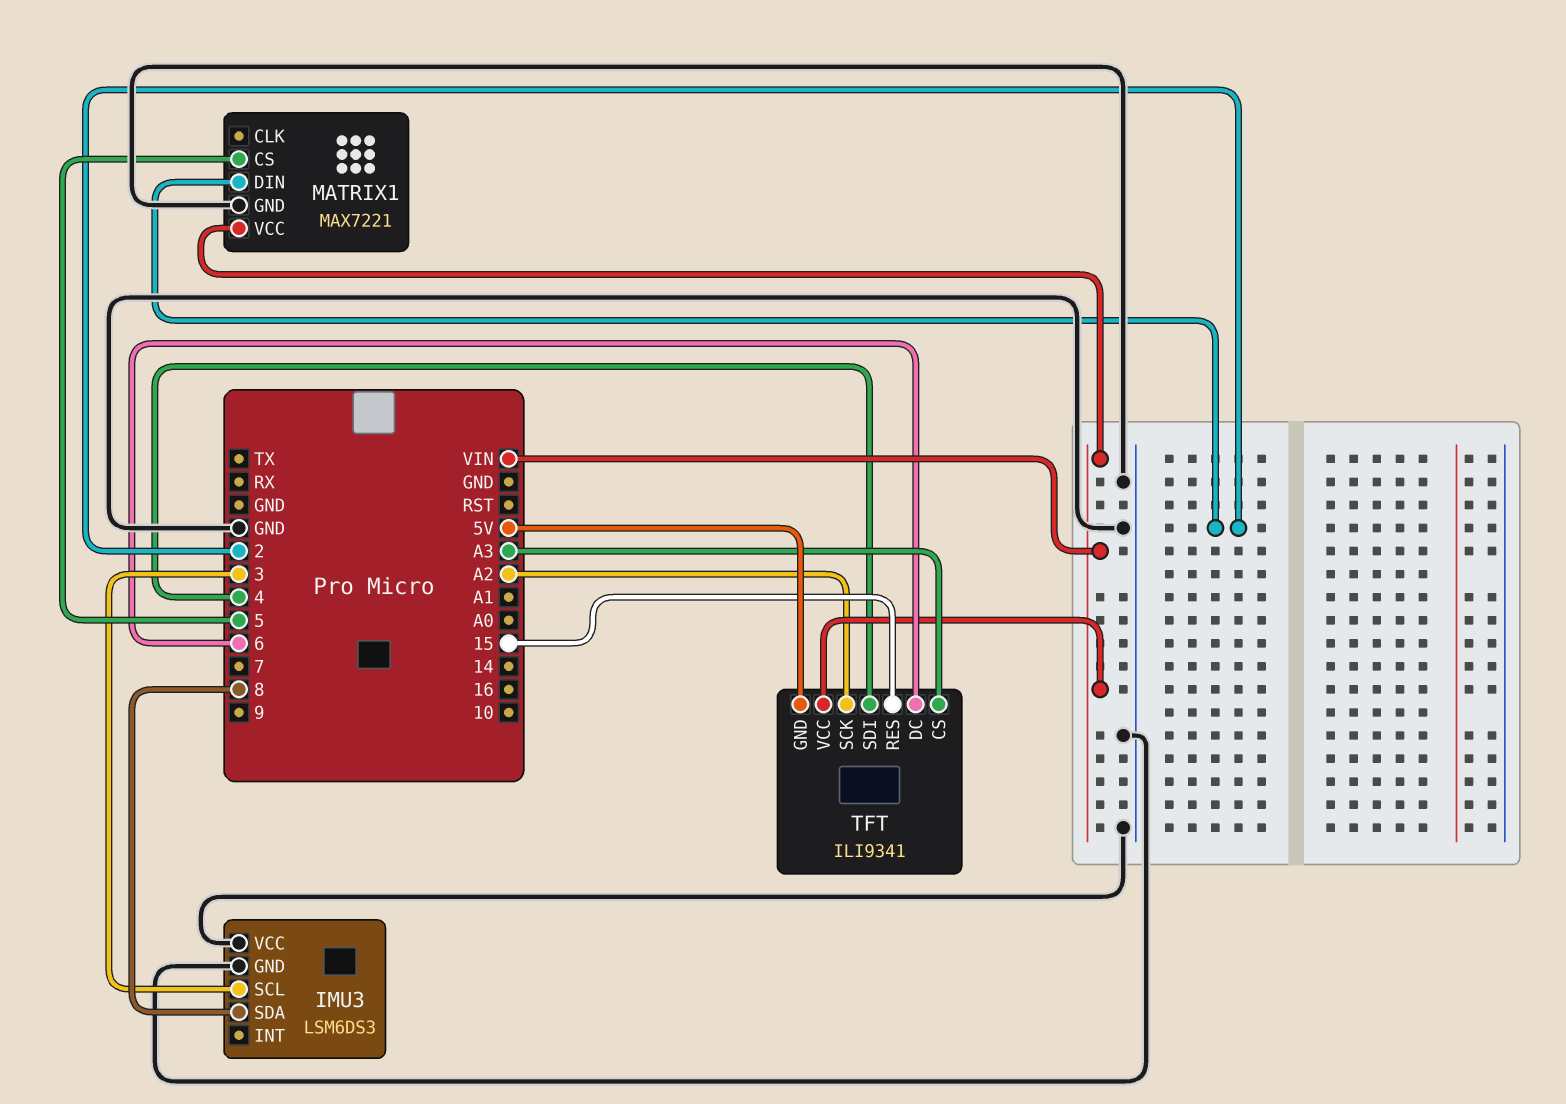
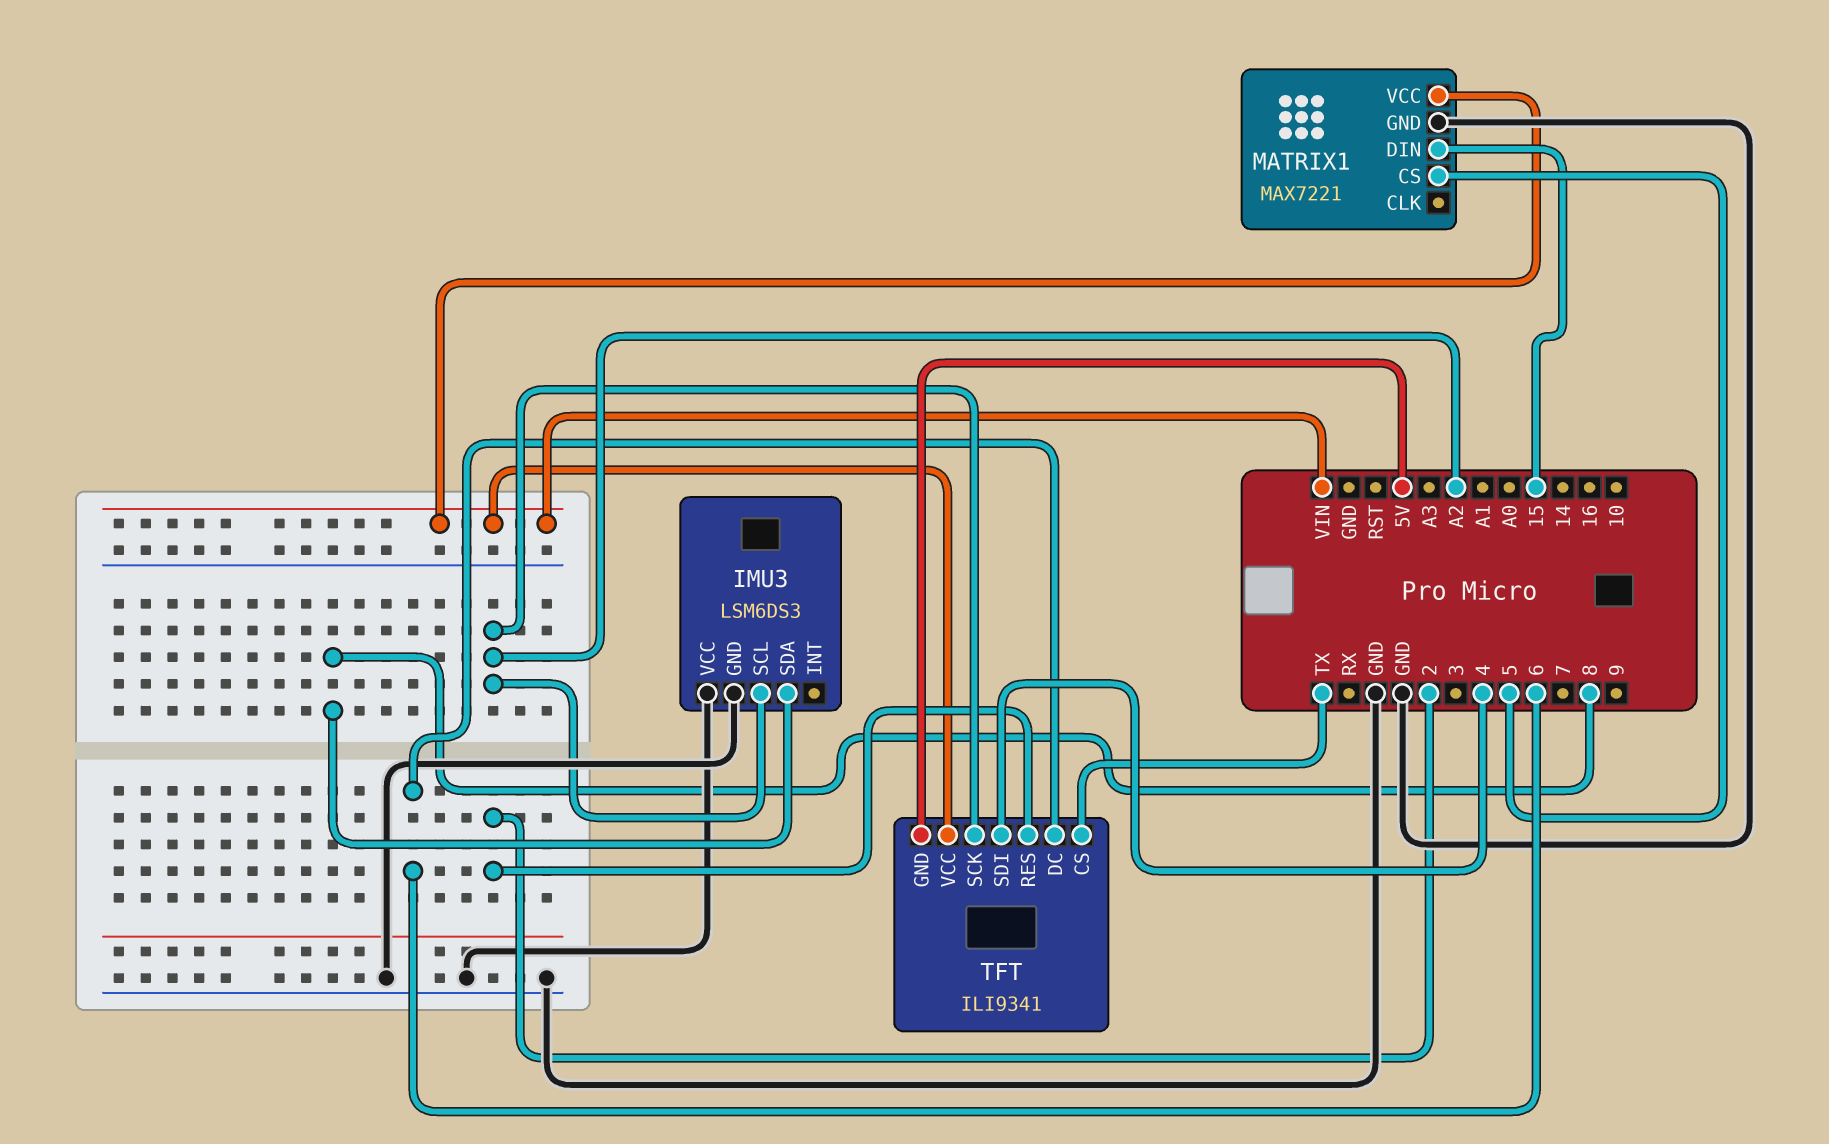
IMU3 pin SCL: 3 -> A2
MATRIX1 pin DIN: 2 -> 15
TFT pin CS: A3 -> TX
TFT pin RES: 15 -> 2

